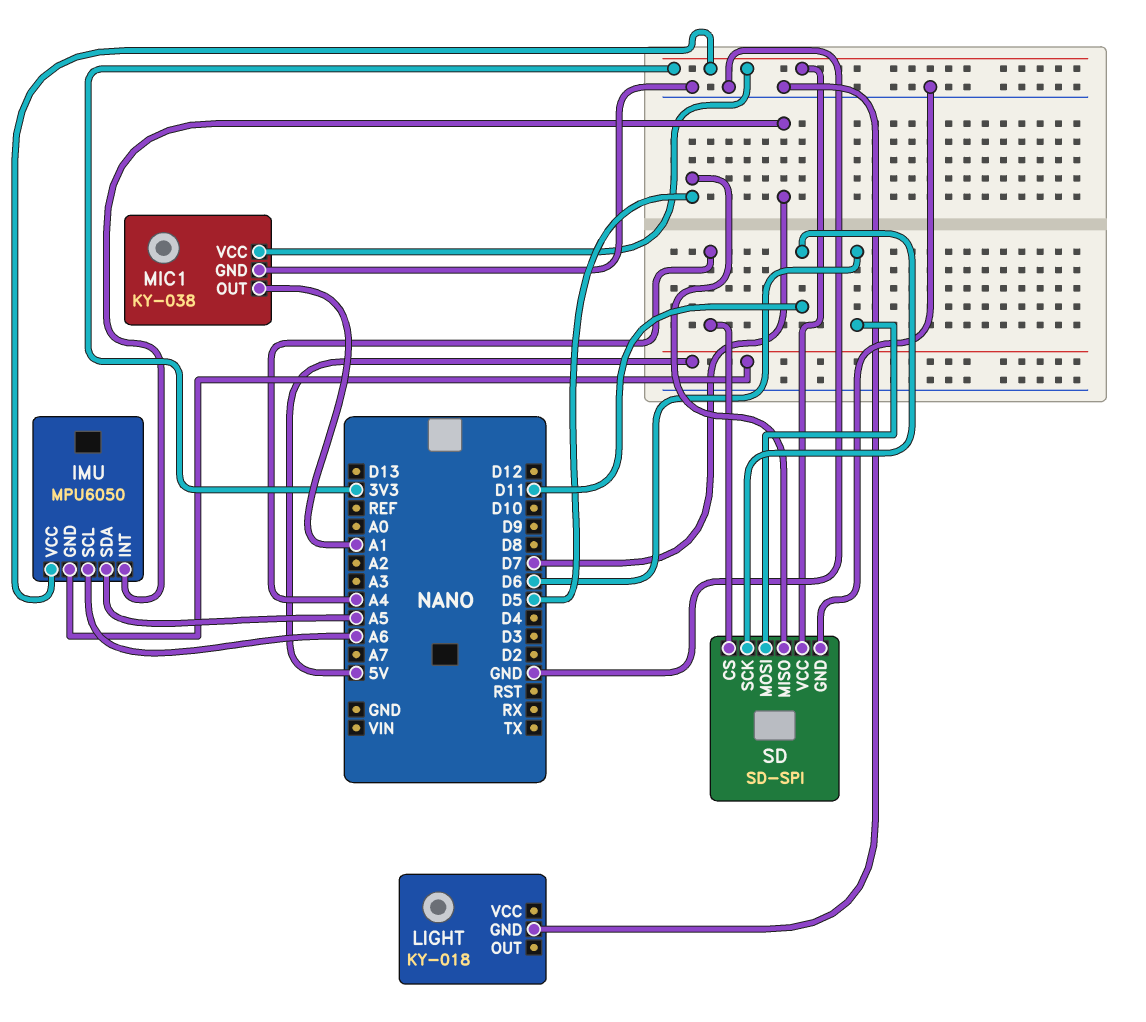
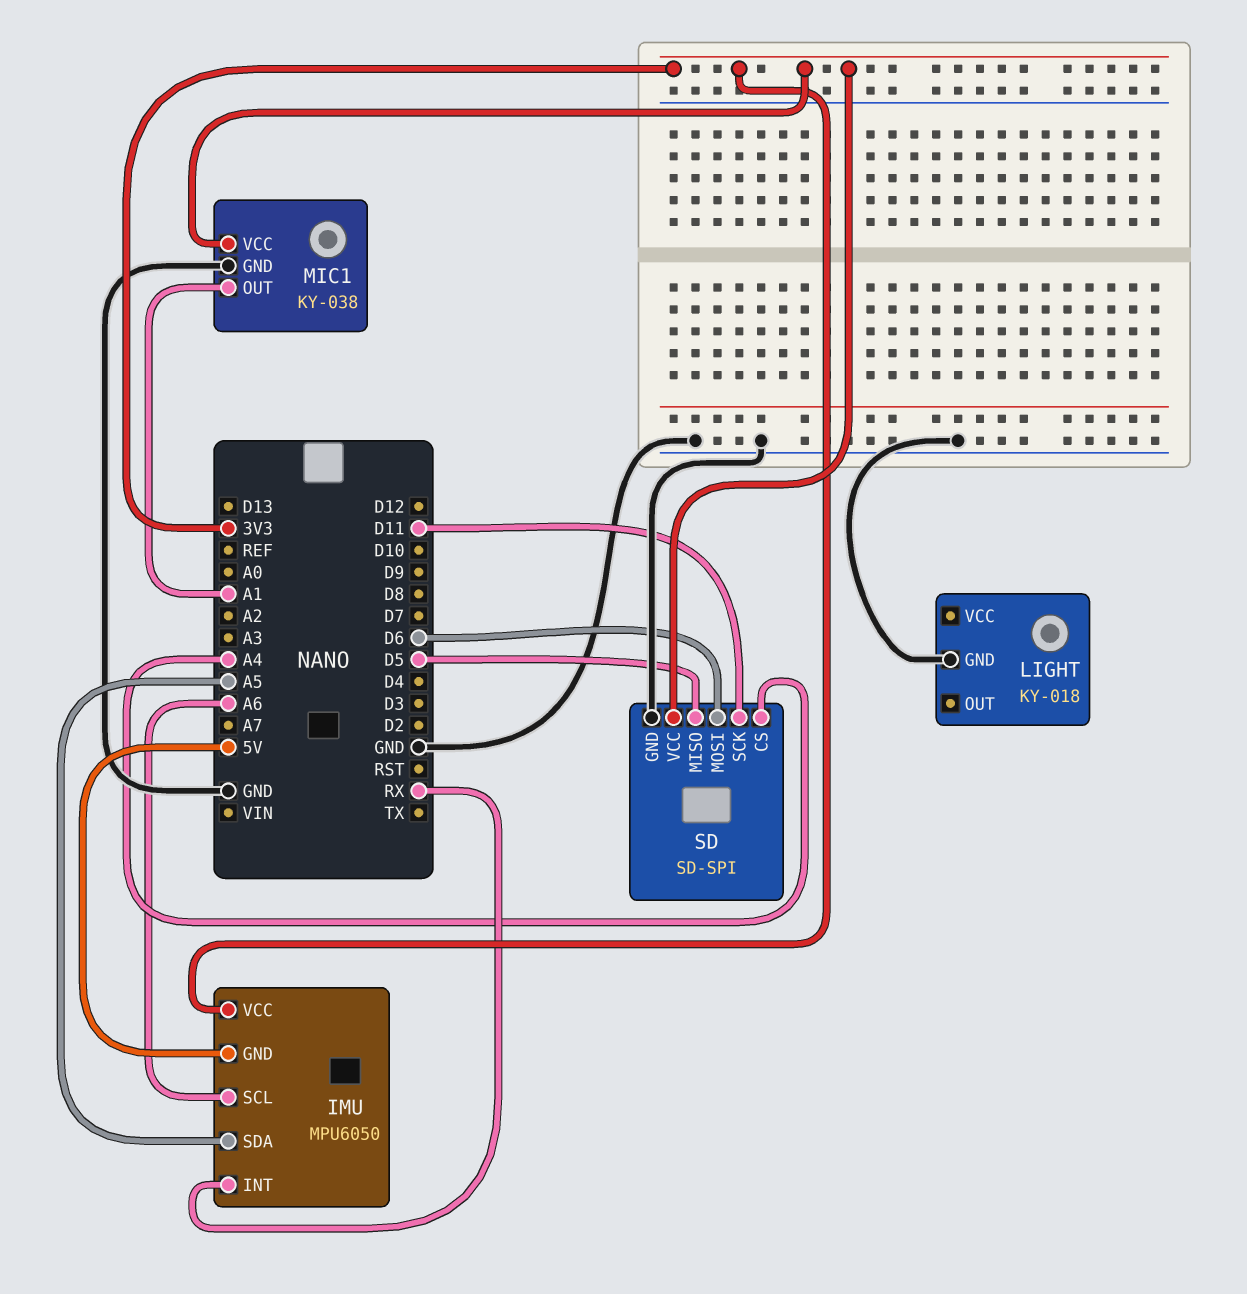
IMU pin INT: D7 -> RX

